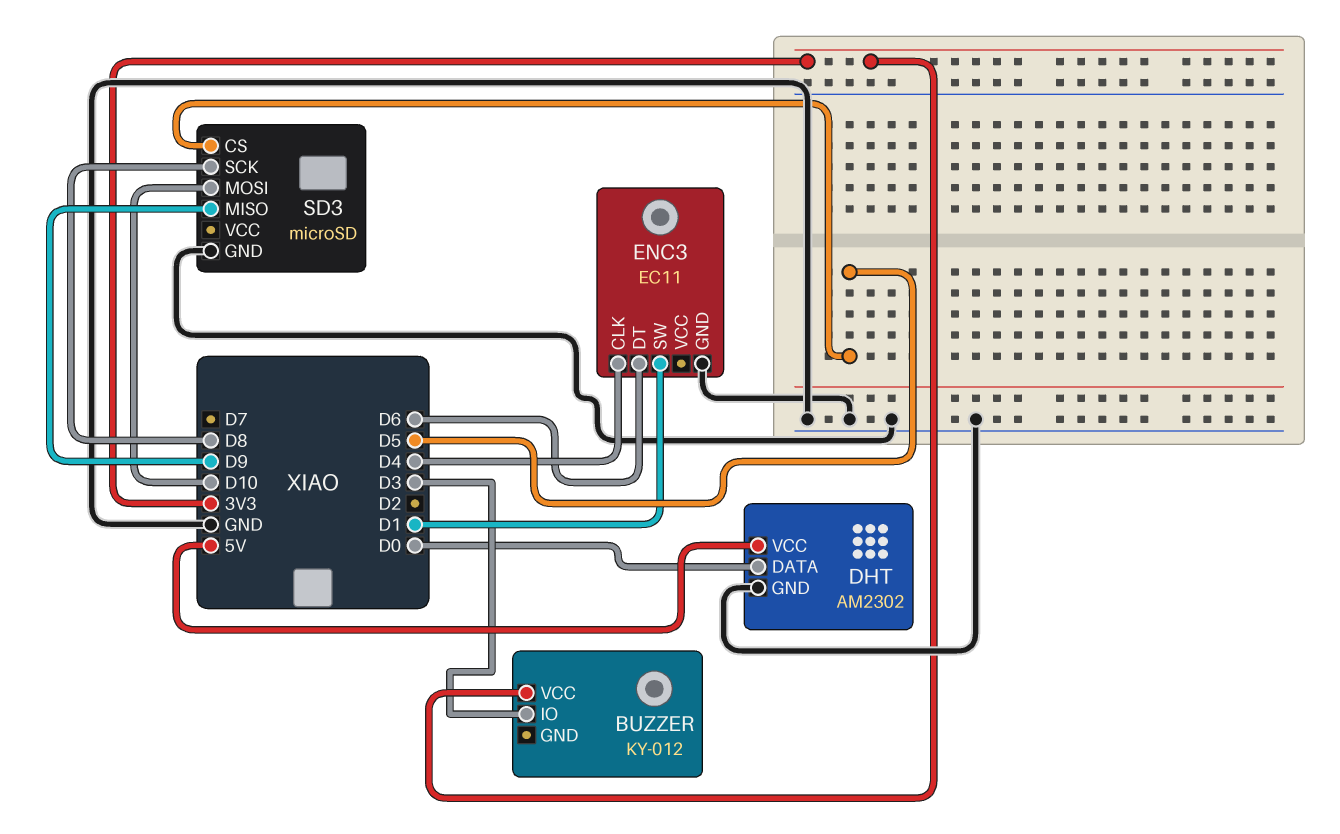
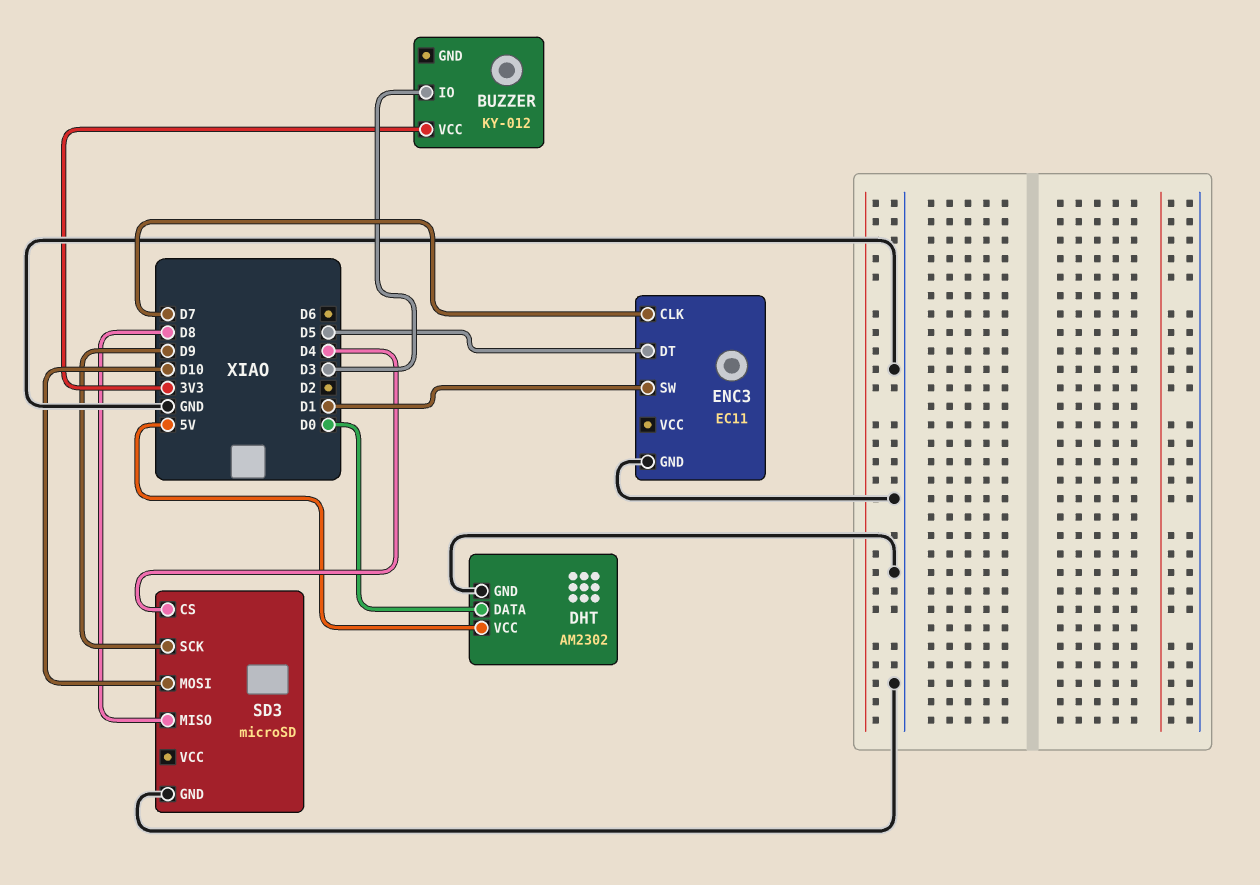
ENC3 pin CLK: D4 -> D7
ENC3 pin DT: D6 -> D5
SD3 pin CS: D5 -> D4
SD3 pin MISO: D9 -> D8
SD3 pin SCK: D8 -> D9

